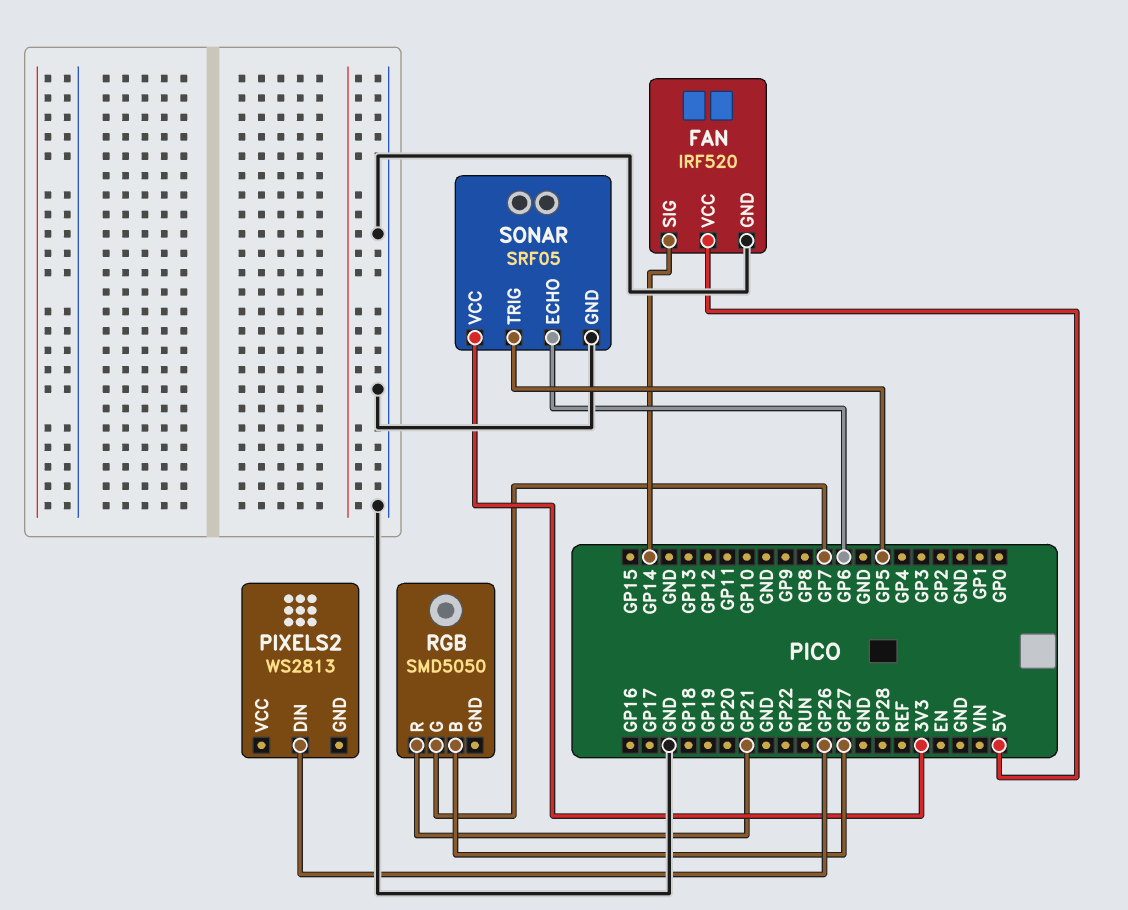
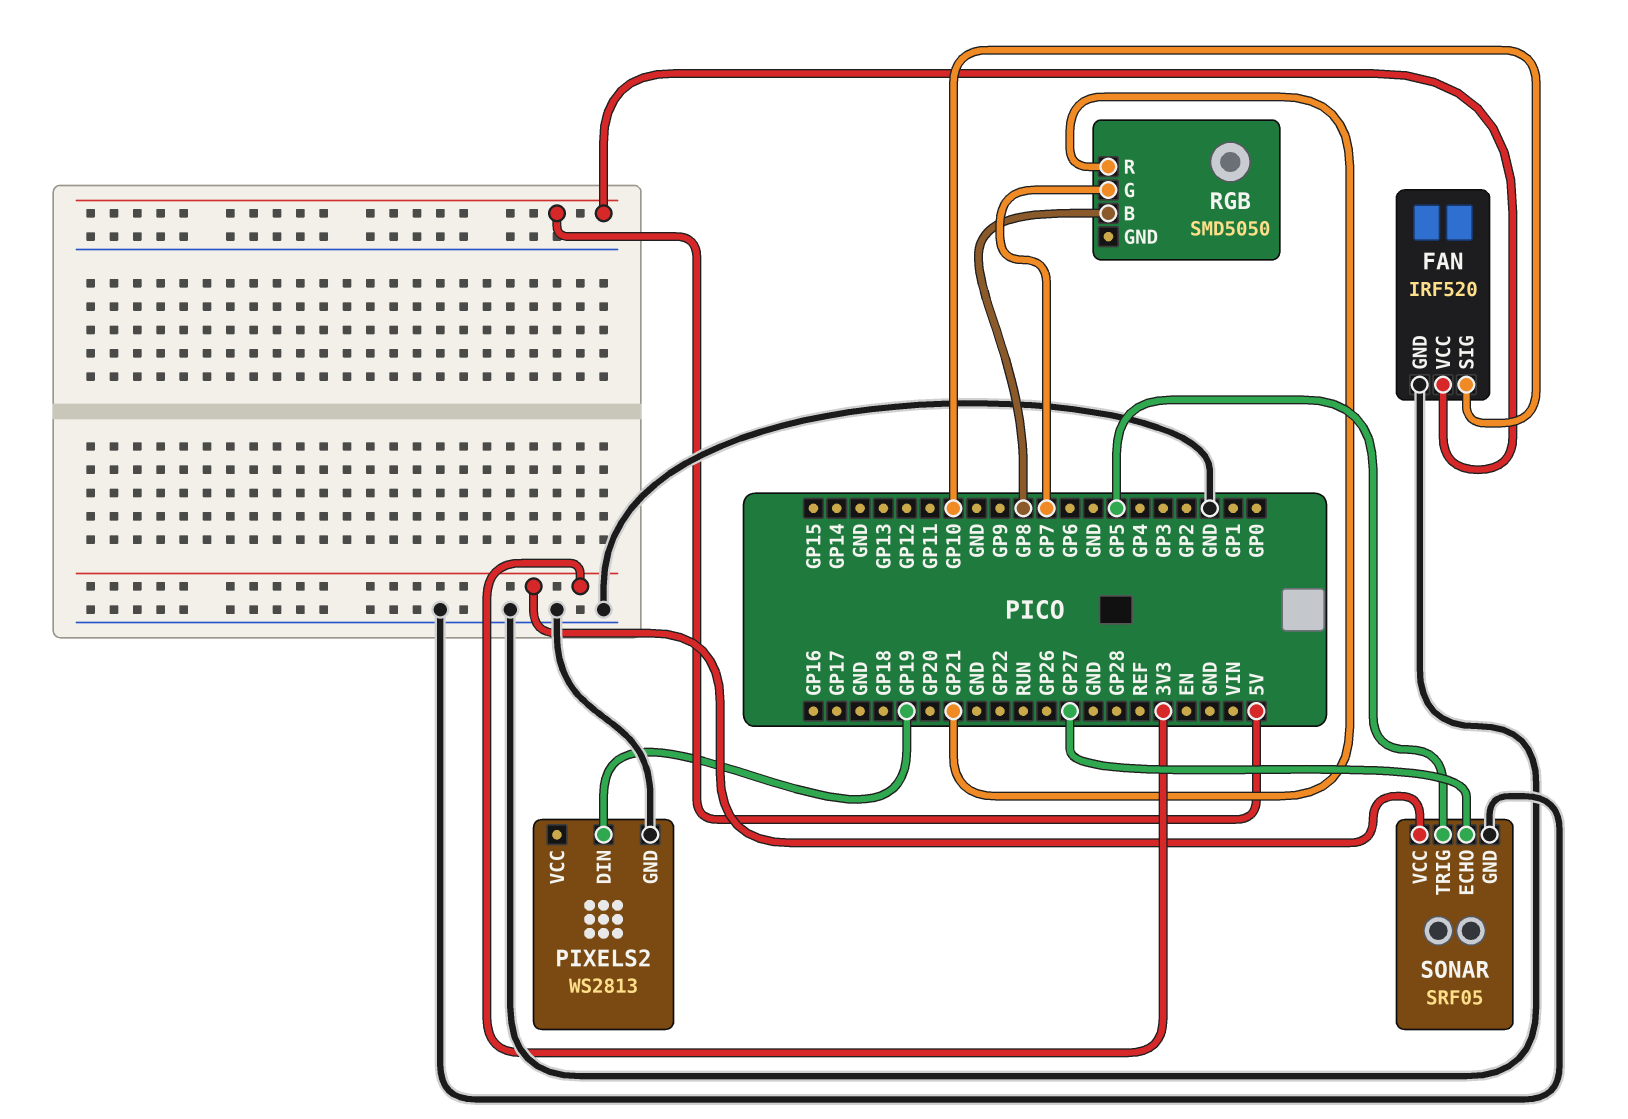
FAN pin SIG: GP14 -> GP10
PIXELS2 pin DIN: GP26 -> GP19
PIXELS2 pin GND: none -> GND
RGB pin B: GP27 -> GP8
SONAR pin ECHO: GP6 -> GP27

